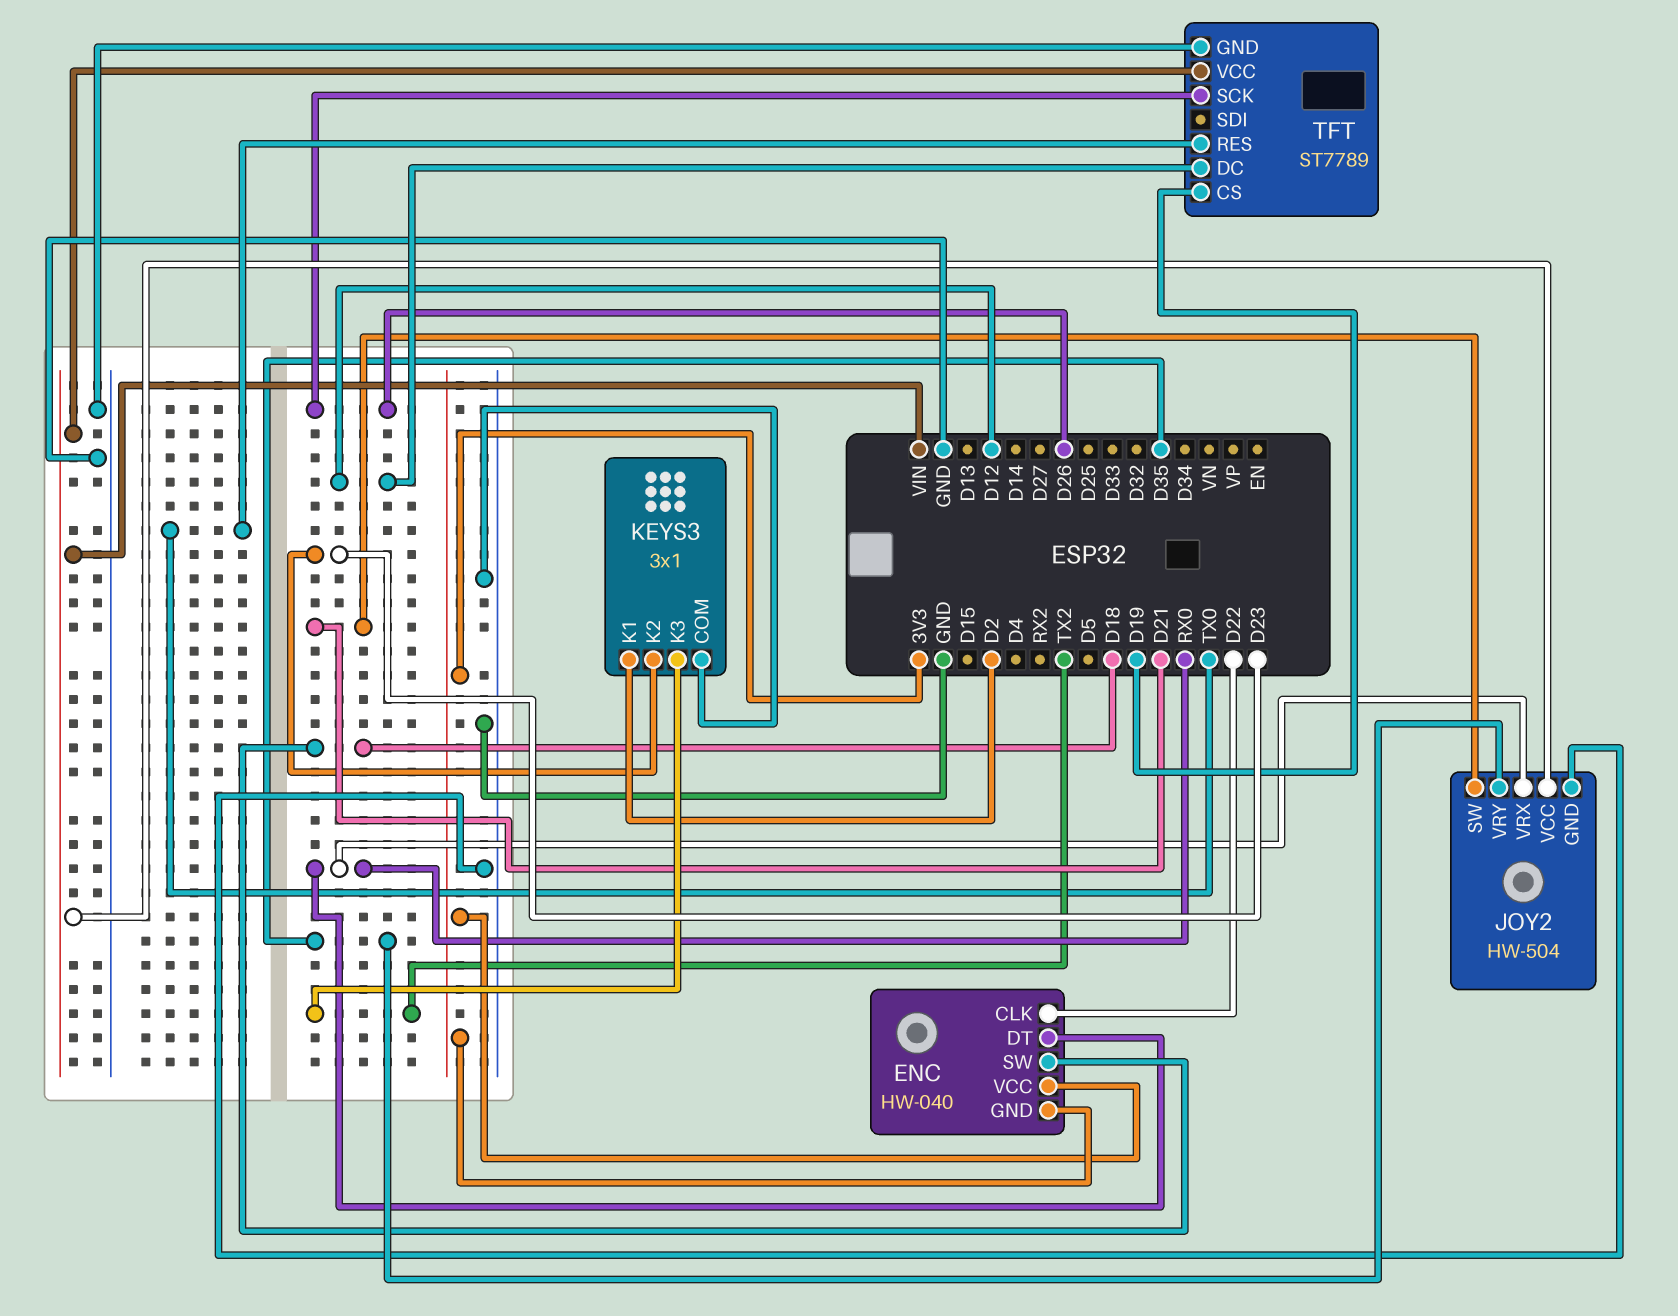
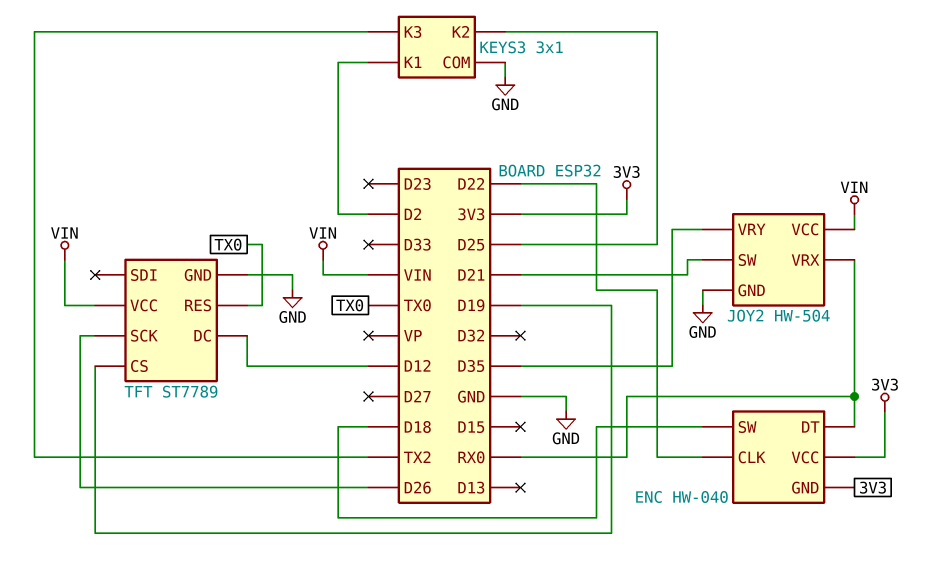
KEYS3 pin K2: D23 -> D25

